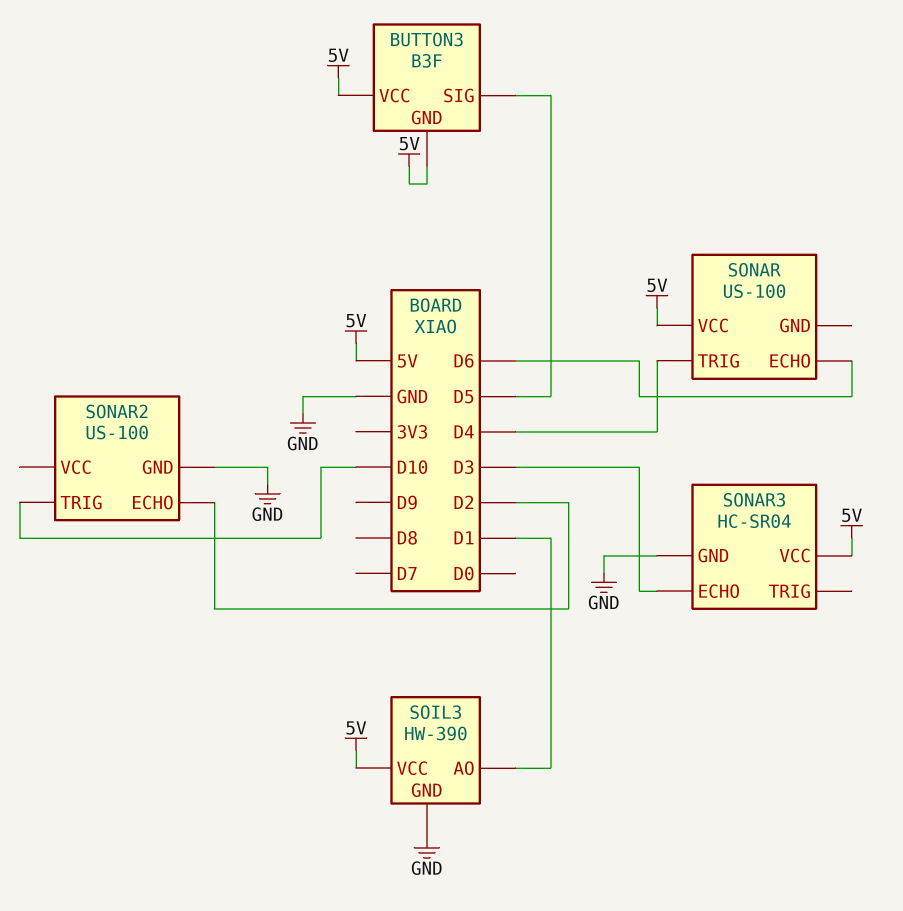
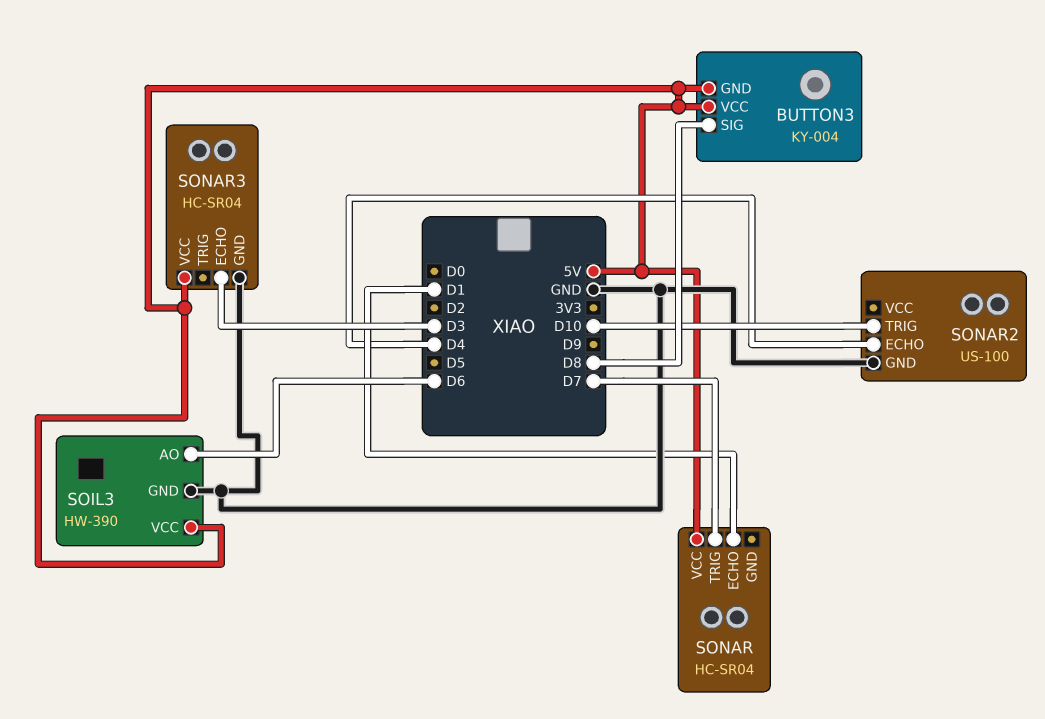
BUTTON3: B3F -> KY-004
BUTTON3 pin SIG: D5 -> D8
SOIL3 pin AO: D1 -> D6
SONAR: US-100 -> HC-SR04
SONAR pin ECHO: D6 -> D1
SONAR pin TRIG: D4 -> D7
SONAR2 pin ECHO: D2 -> D4

